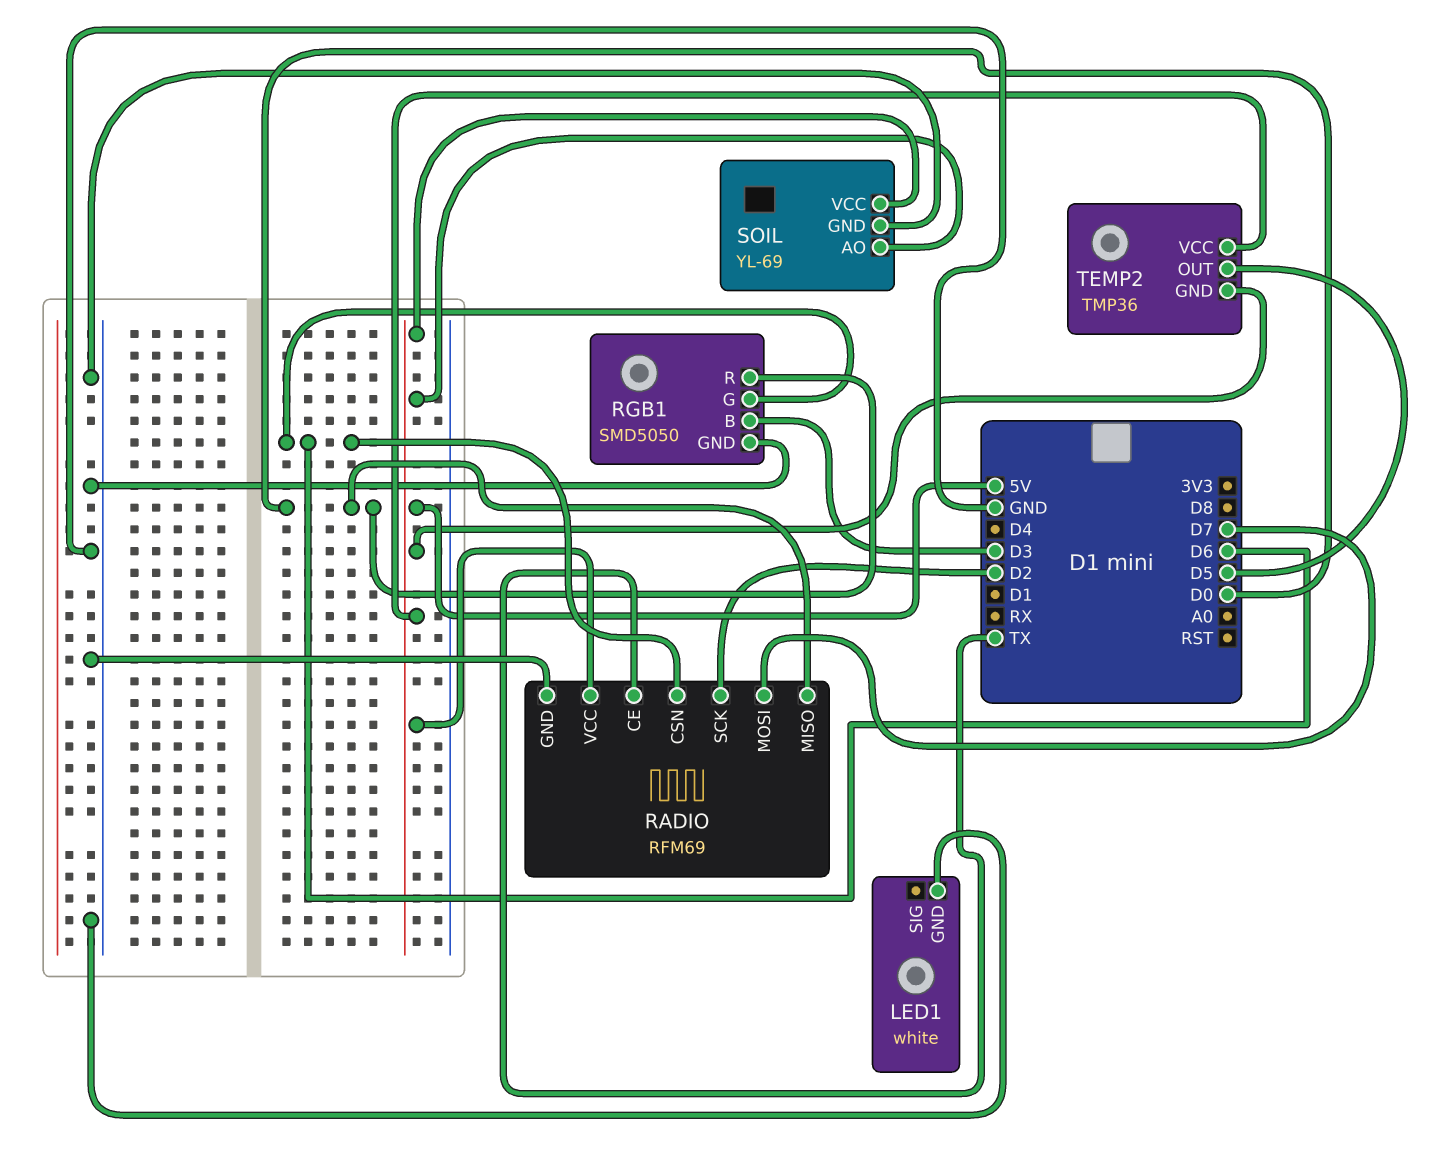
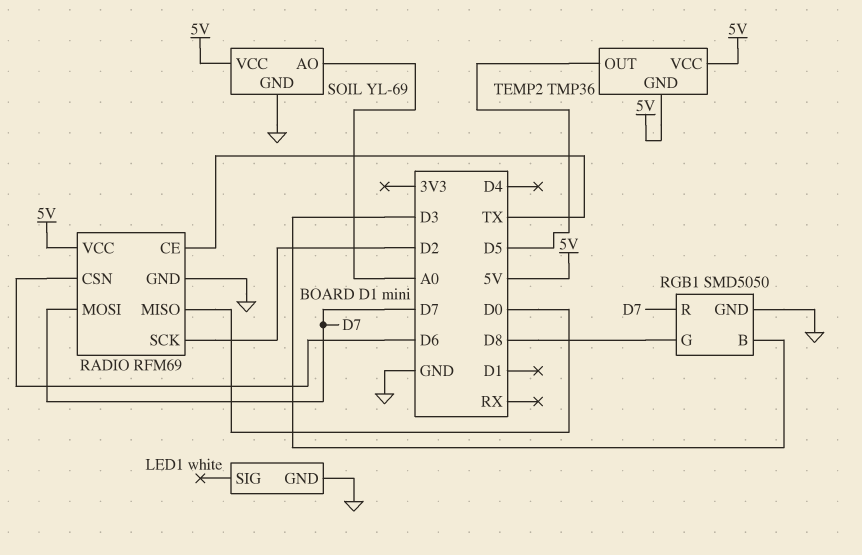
RGB1 pin G: D6 -> D8
RGB1 pin R: D0 -> D7
SOIL pin AO: 5V -> A0

